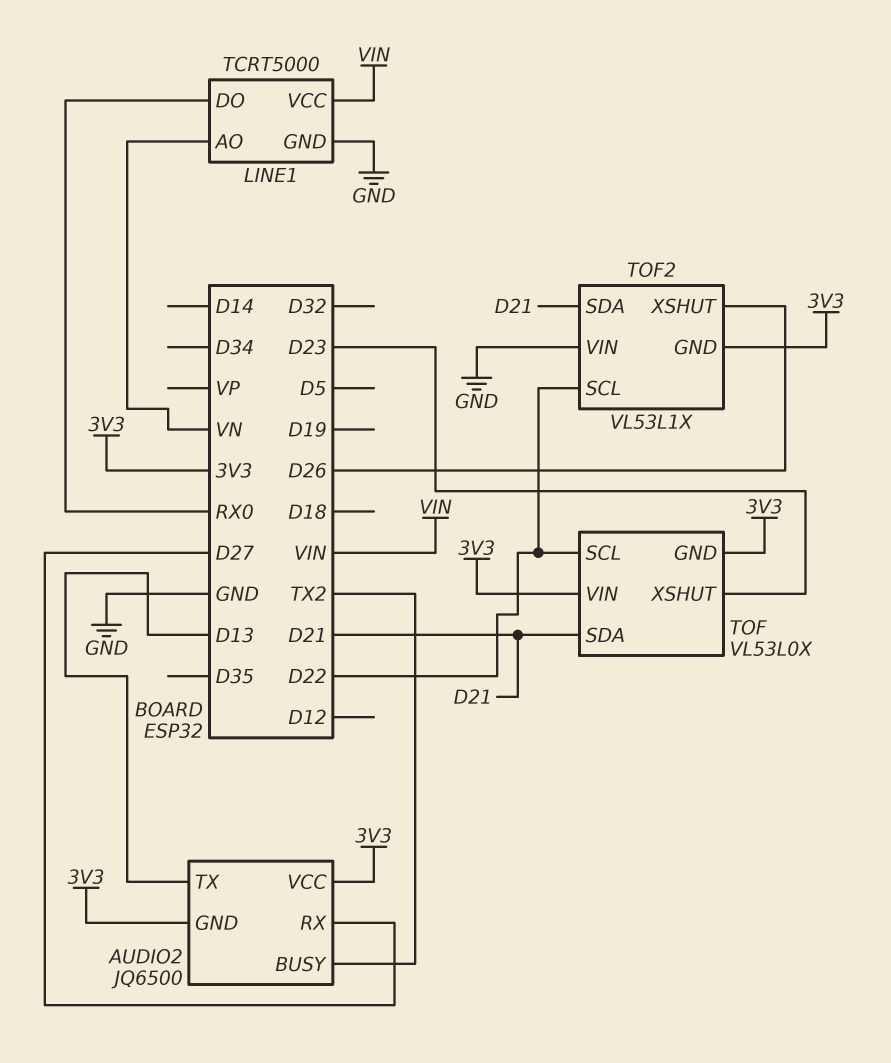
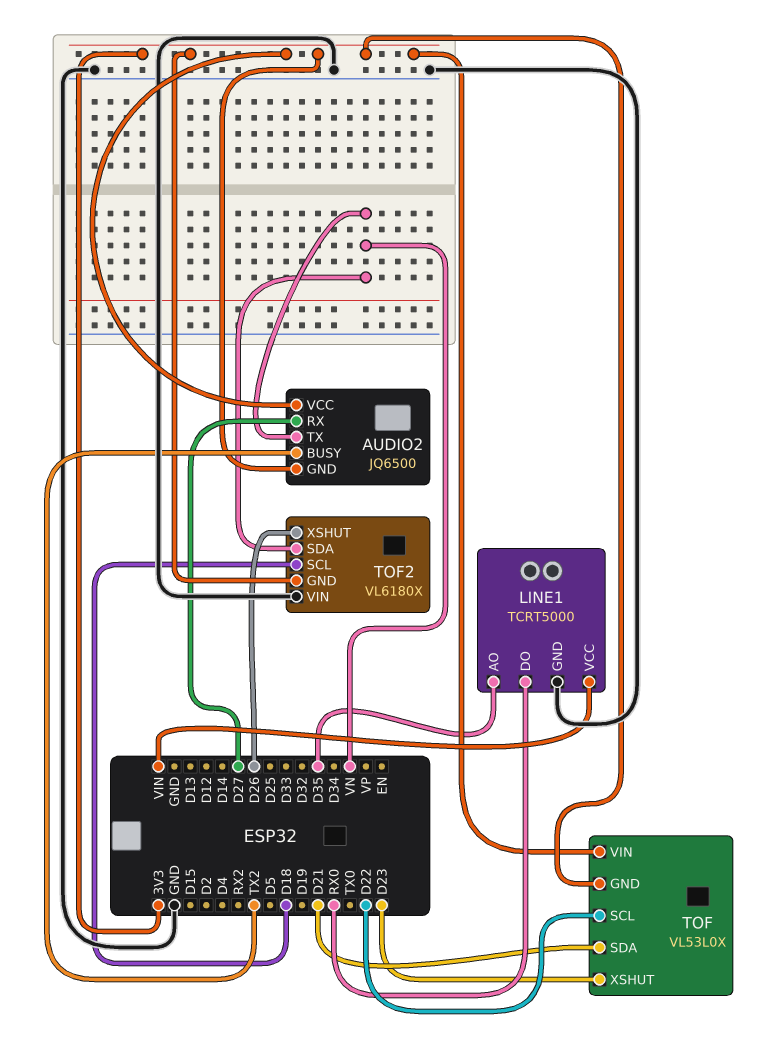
AUDIO2 pin TX: D13 -> VN
LINE1 pin AO: VN -> D35
TOF2: VL53L1X -> VL6180X
TOF2 pin SCL: D22 -> D18
TOF2 pin SDA: D21 -> VN

